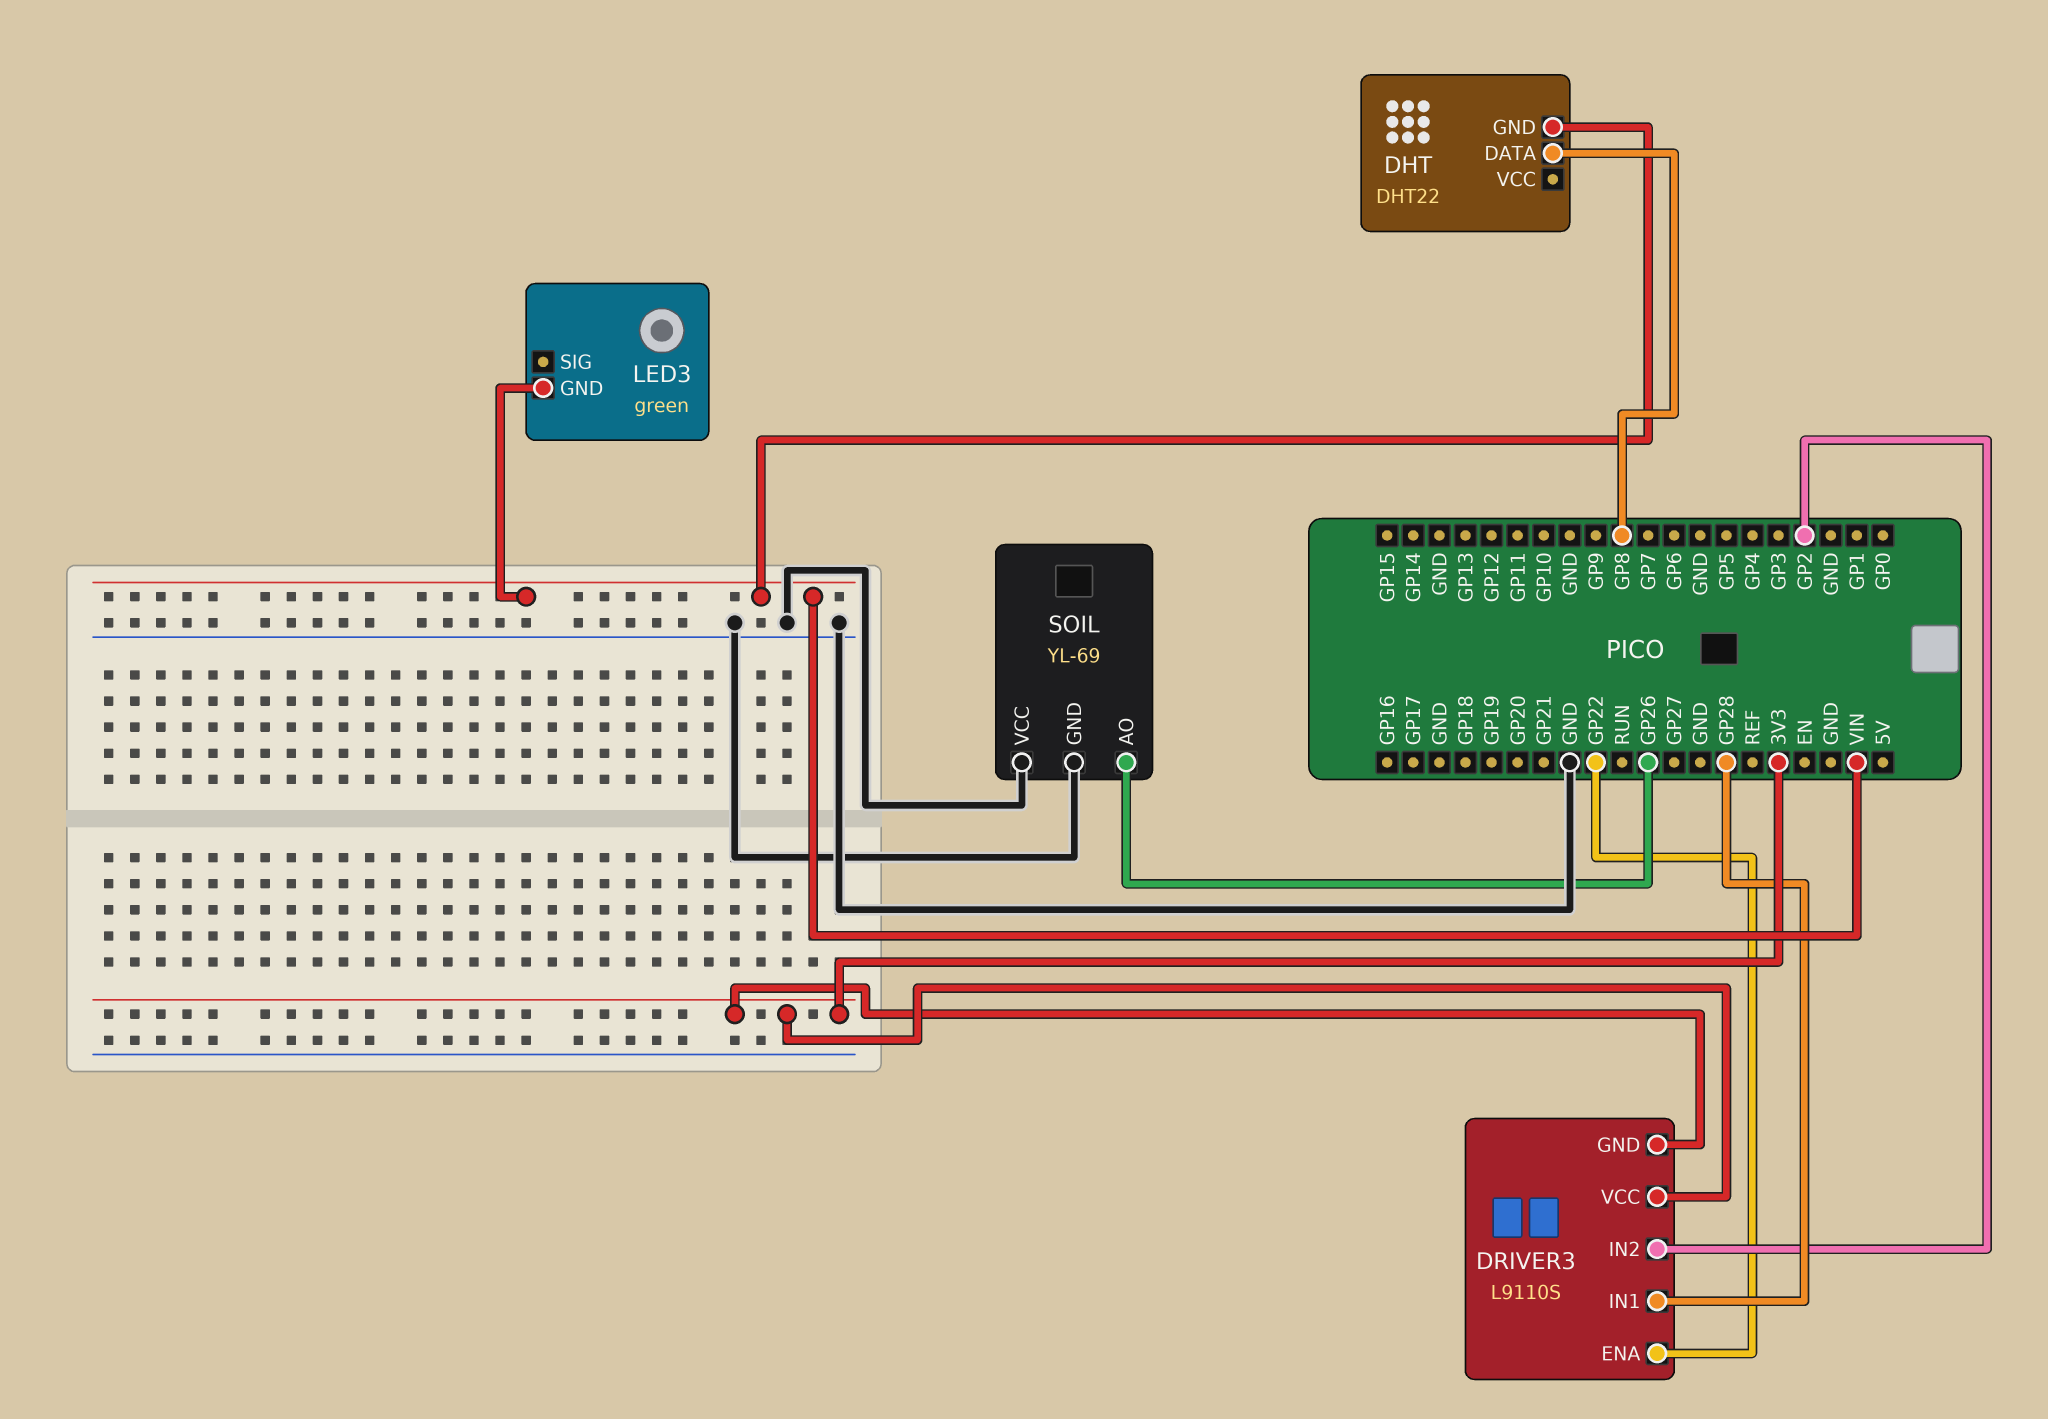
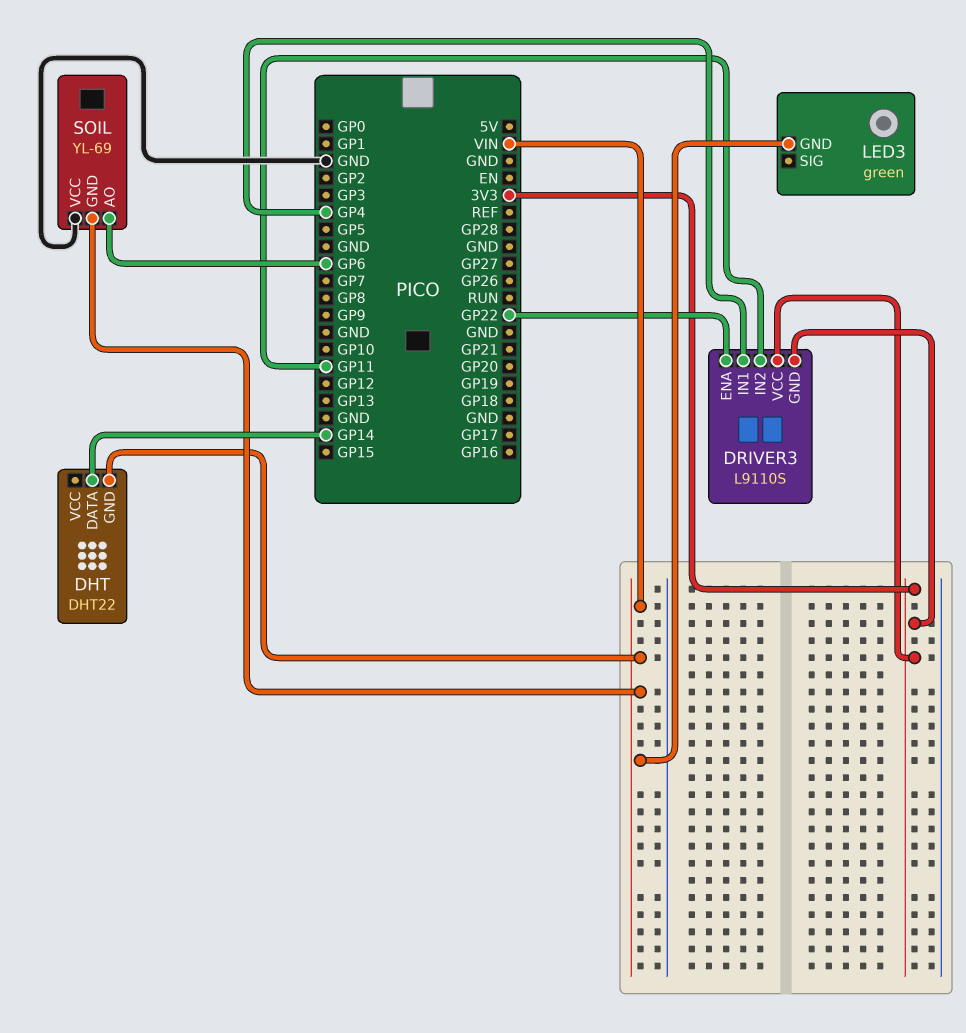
DHT pin DATA: GP8 -> GP14
DRIVER3 pin IN1: GP28 -> GP4
DRIVER3 pin IN2: GP2 -> GP11
SOIL pin AO: GP26 -> GP6
SOIL pin GND: GND -> VIN

